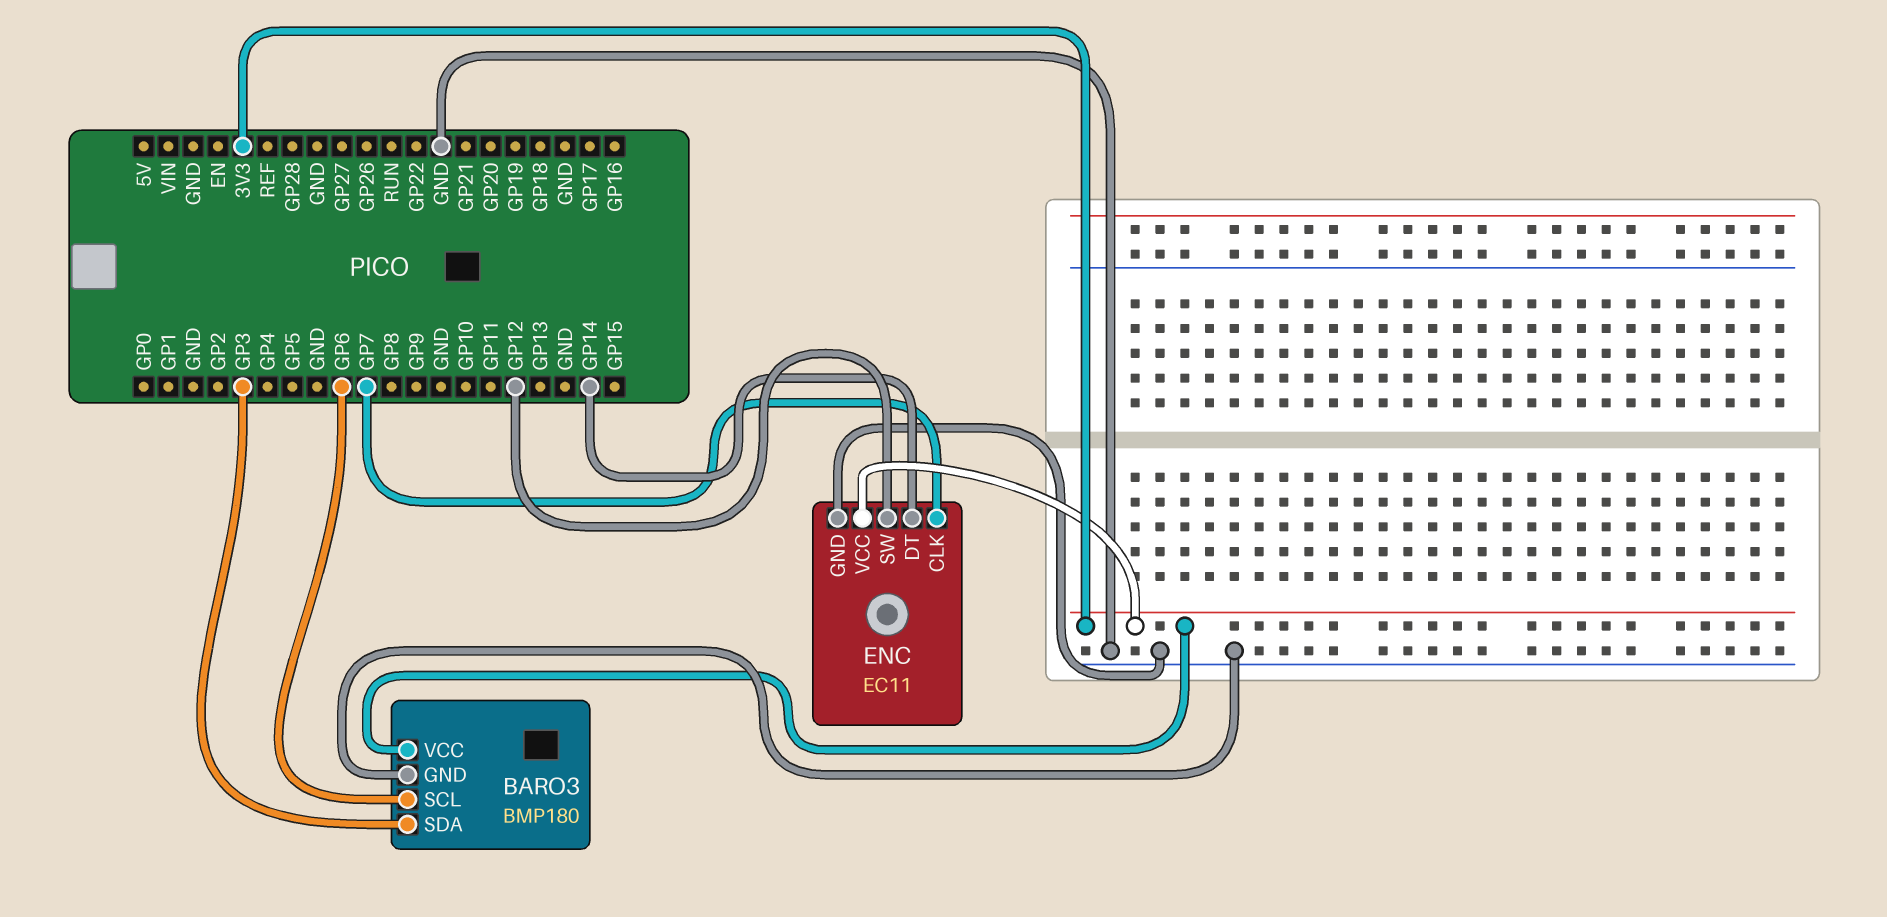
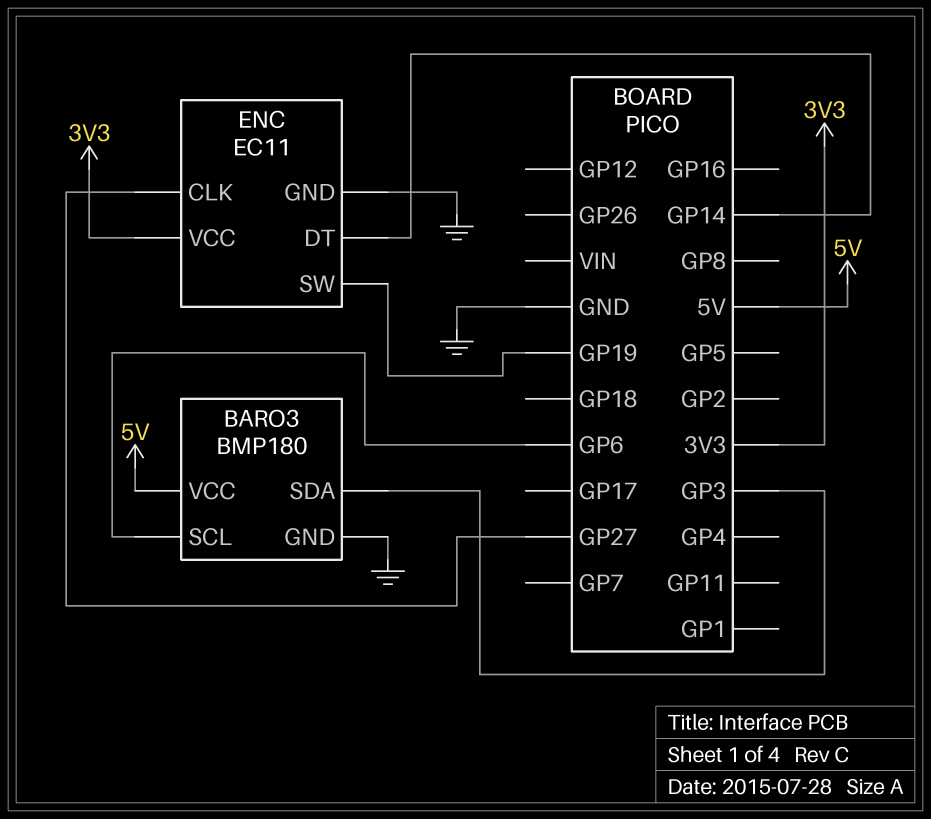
BARO3 pin VCC: 3V3 -> 5V
ENC pin CLK: GP7 -> GP27
ENC pin SW: GP12 -> GP19

